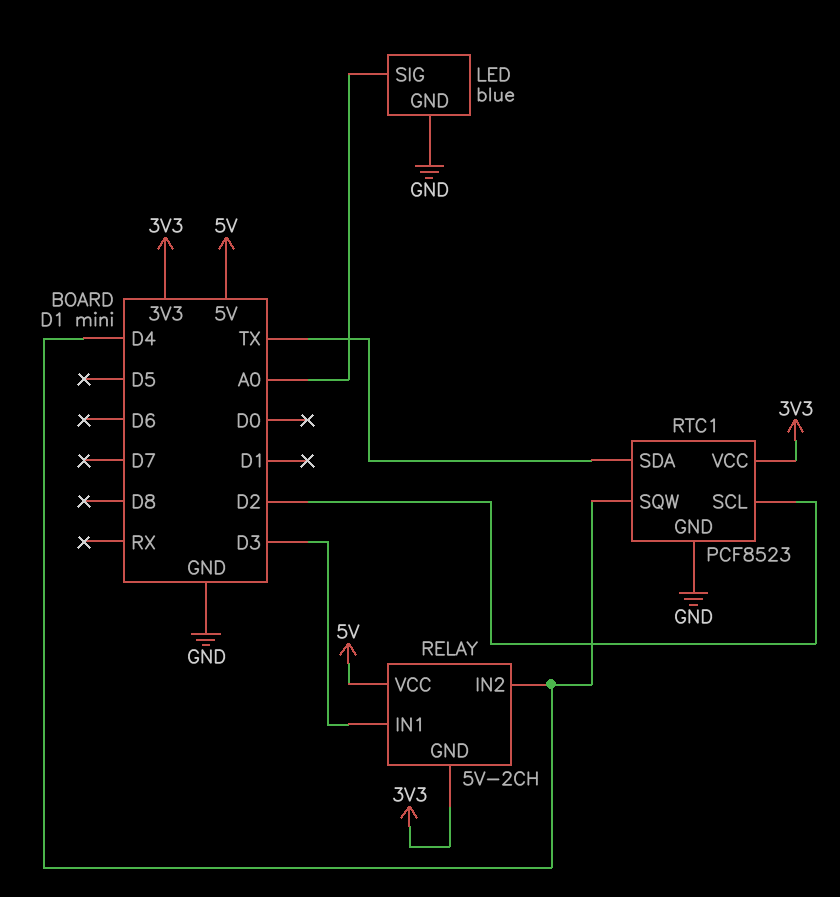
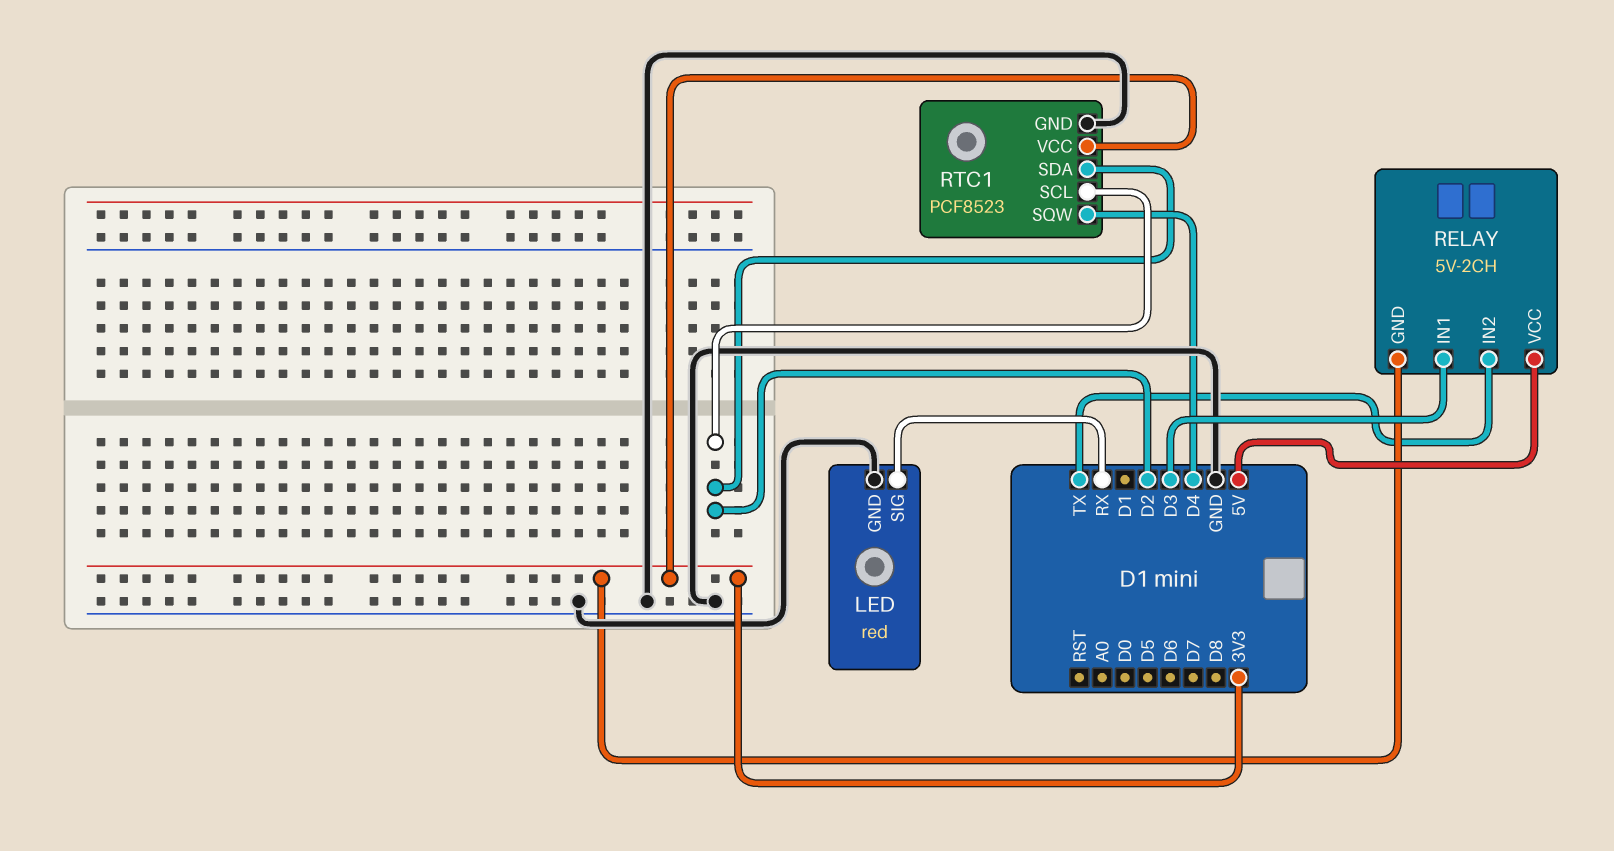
LED: blue -> red
LED pin SIG: A0 -> RX
RELAY pin IN2: D4 -> TX
RTC1 pin SDA: TX -> D2

